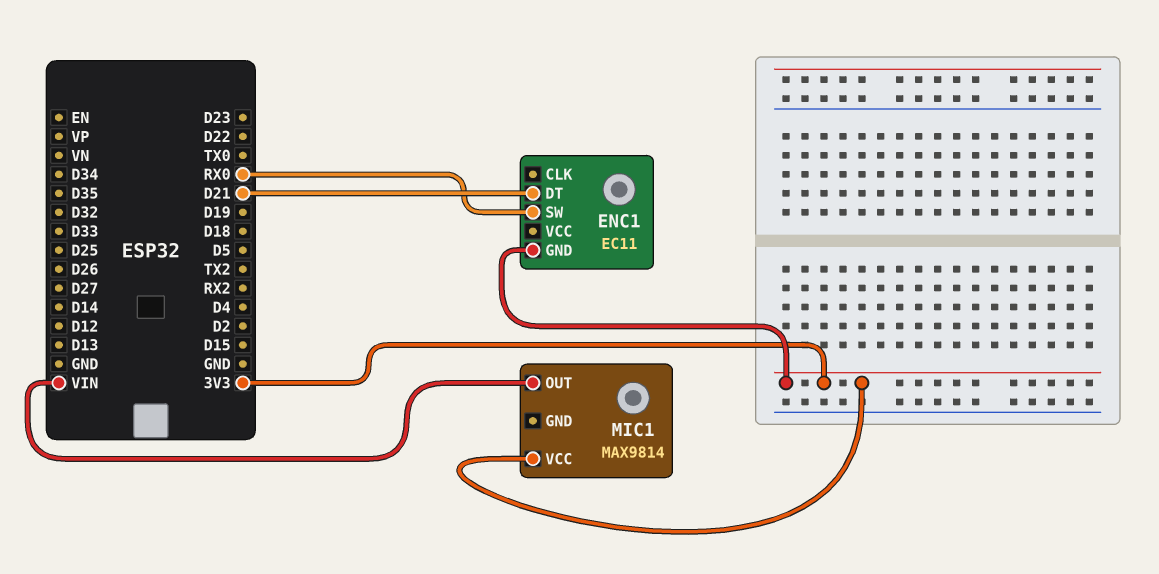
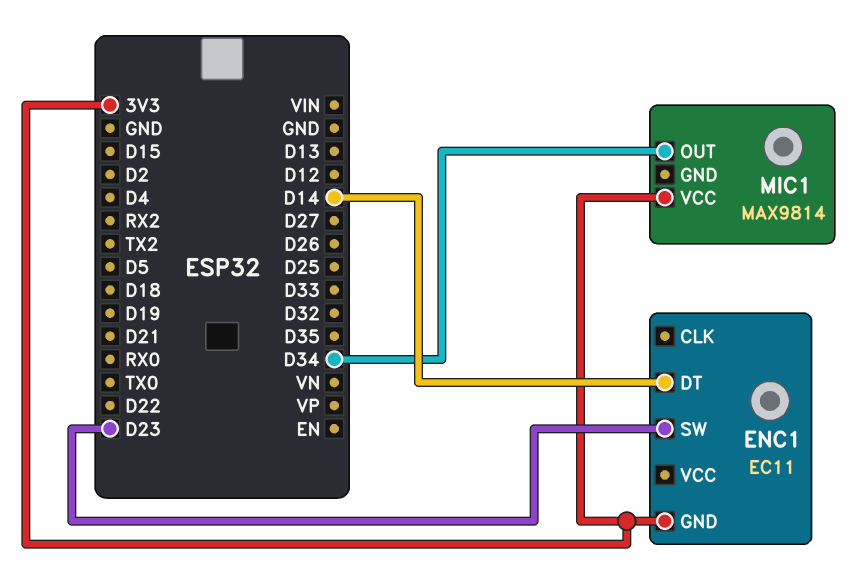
ENC1 pin DT: D21 -> D14
ENC1 pin SW: RX0 -> D23
MIC1 pin OUT: VIN -> D34

